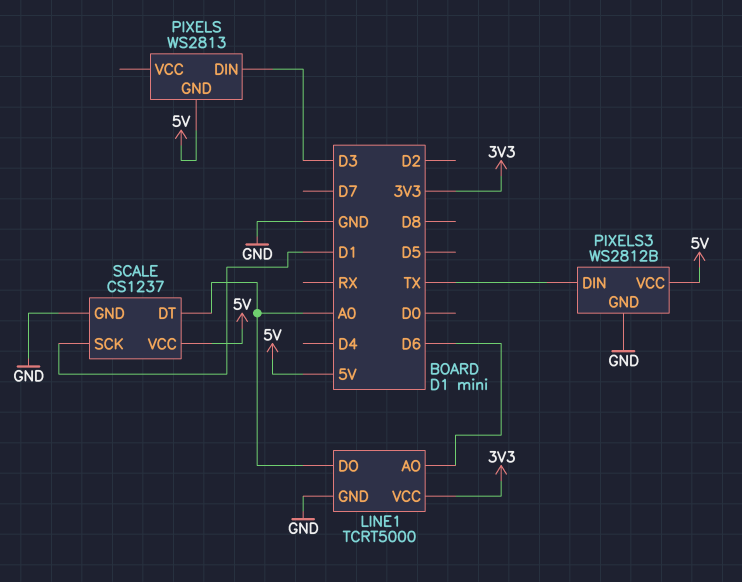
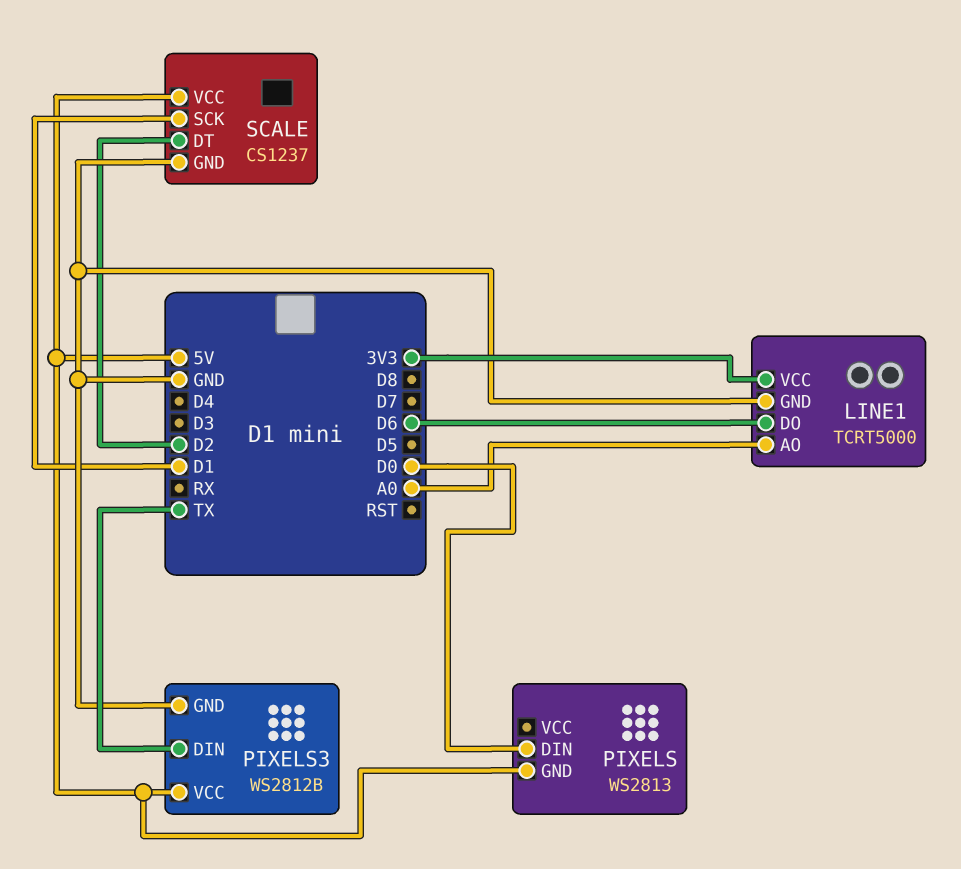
LINE1 pin AO: D6 -> A0
LINE1 pin DO: A0 -> D6
PIXELS pin DIN: D3 -> D0
SCALE pin DT: A0 -> D2

